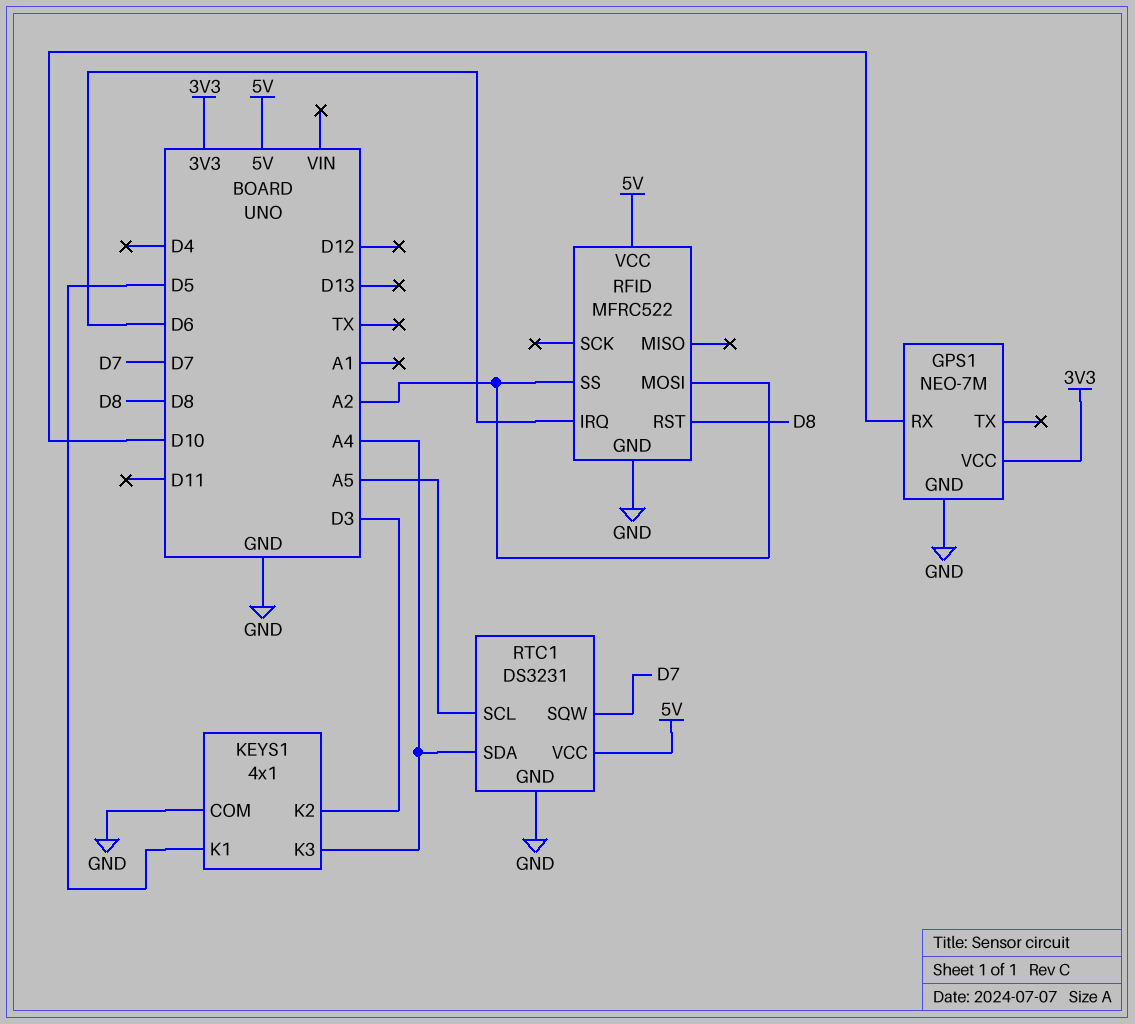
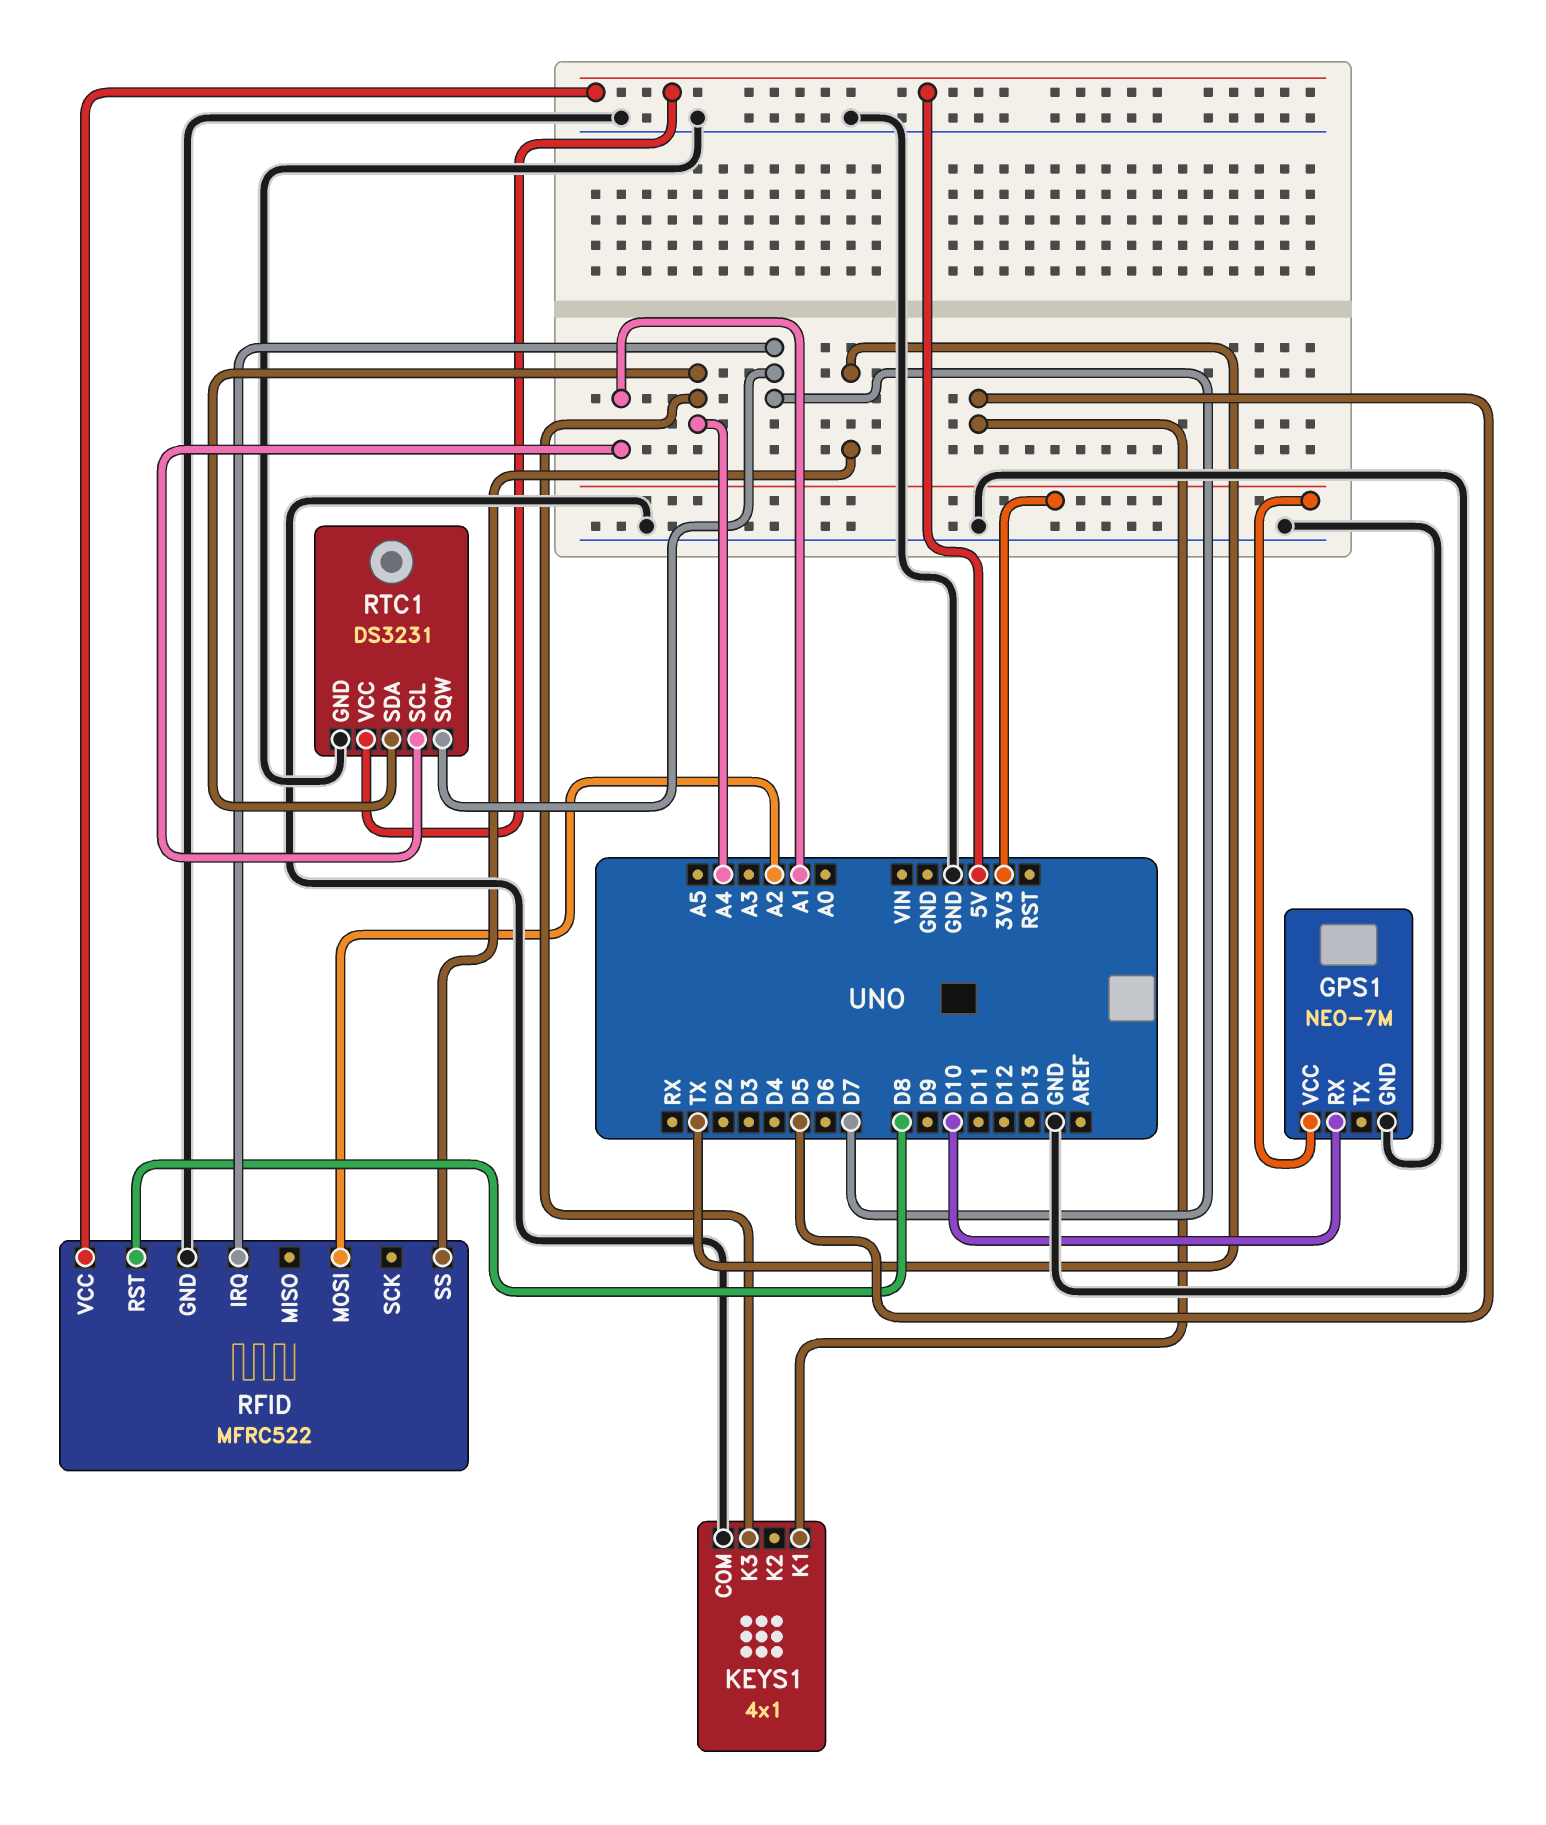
KEYS1 pin K2: D3 -> none
RFID pin IRQ: D6 -> D7
RFID pin SS: A2 -> TX
RTC1 pin SCL: A5 -> A1

